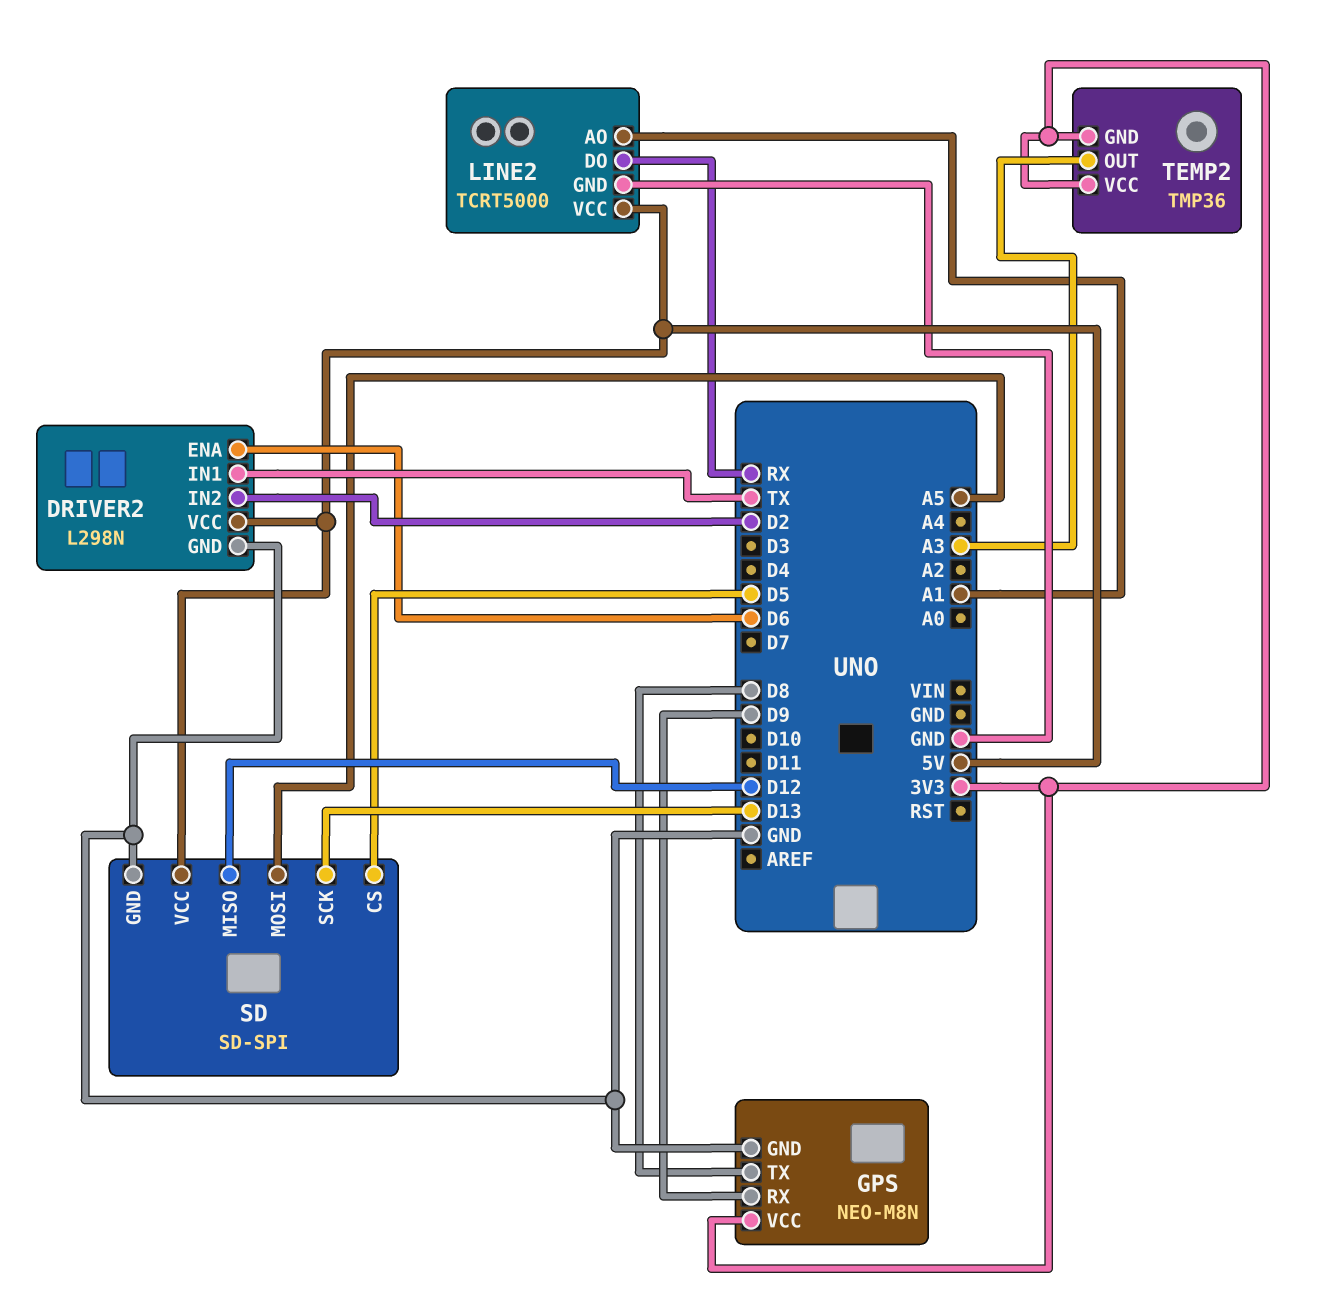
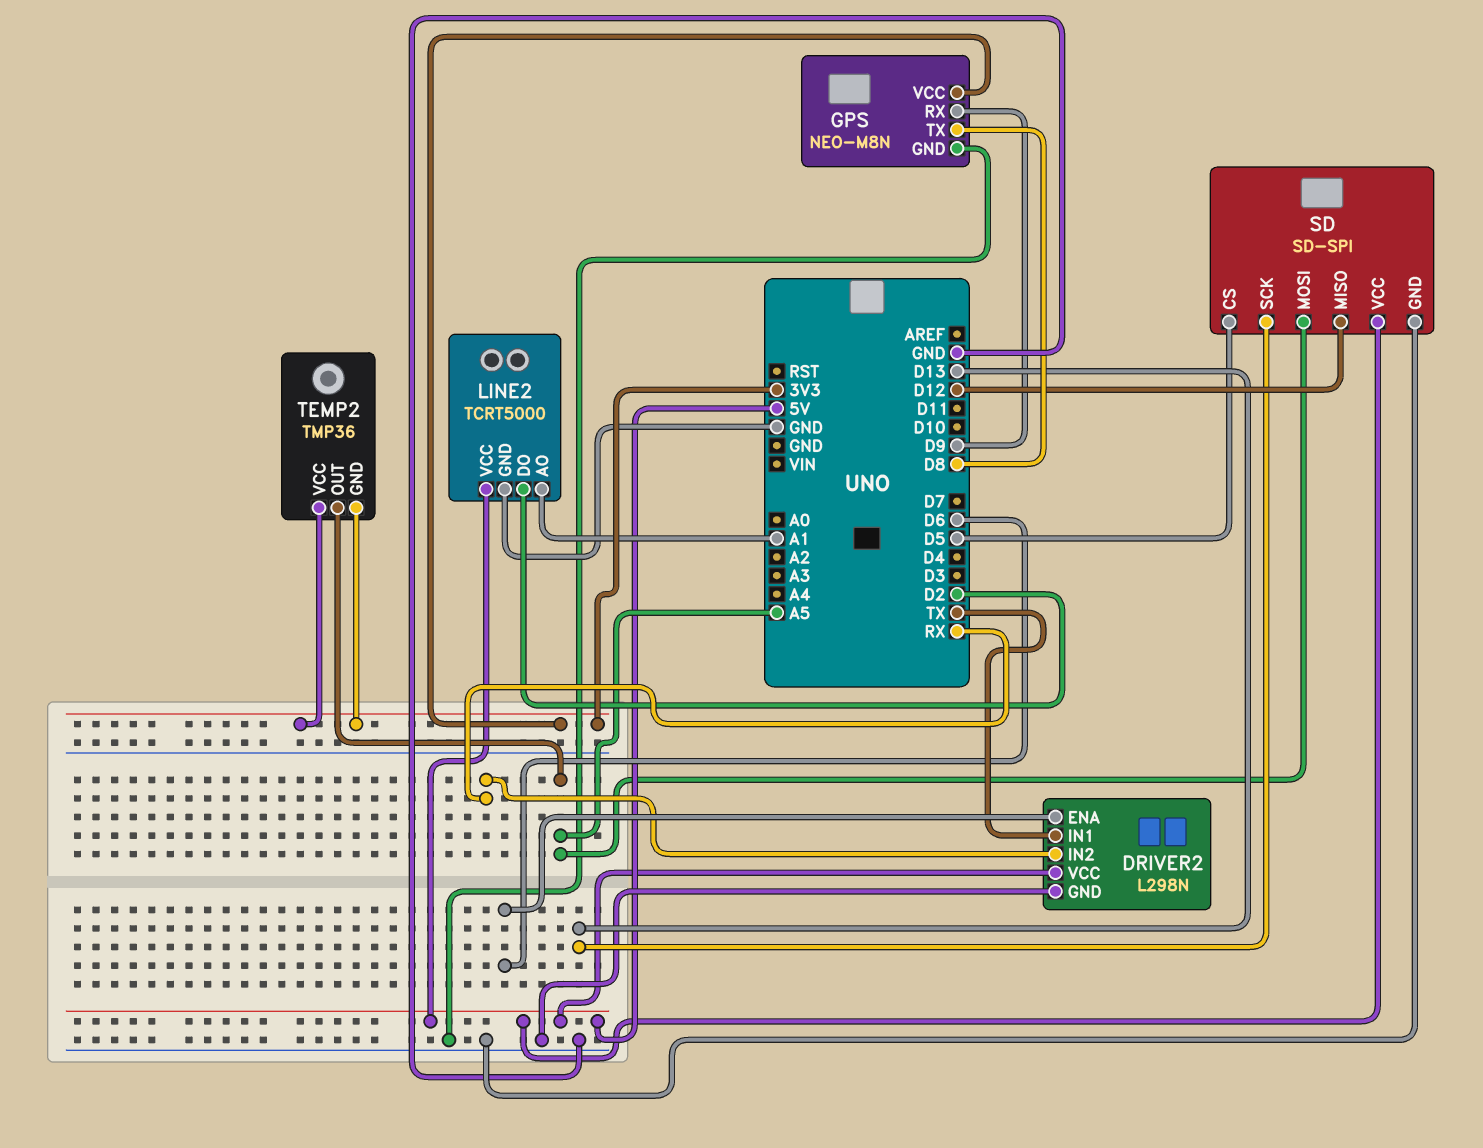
DRIVER2 pin IN2: D2 -> RX
LINE2 pin DO: RX -> D2
TEMP2 pin OUT: A3 -> A5

